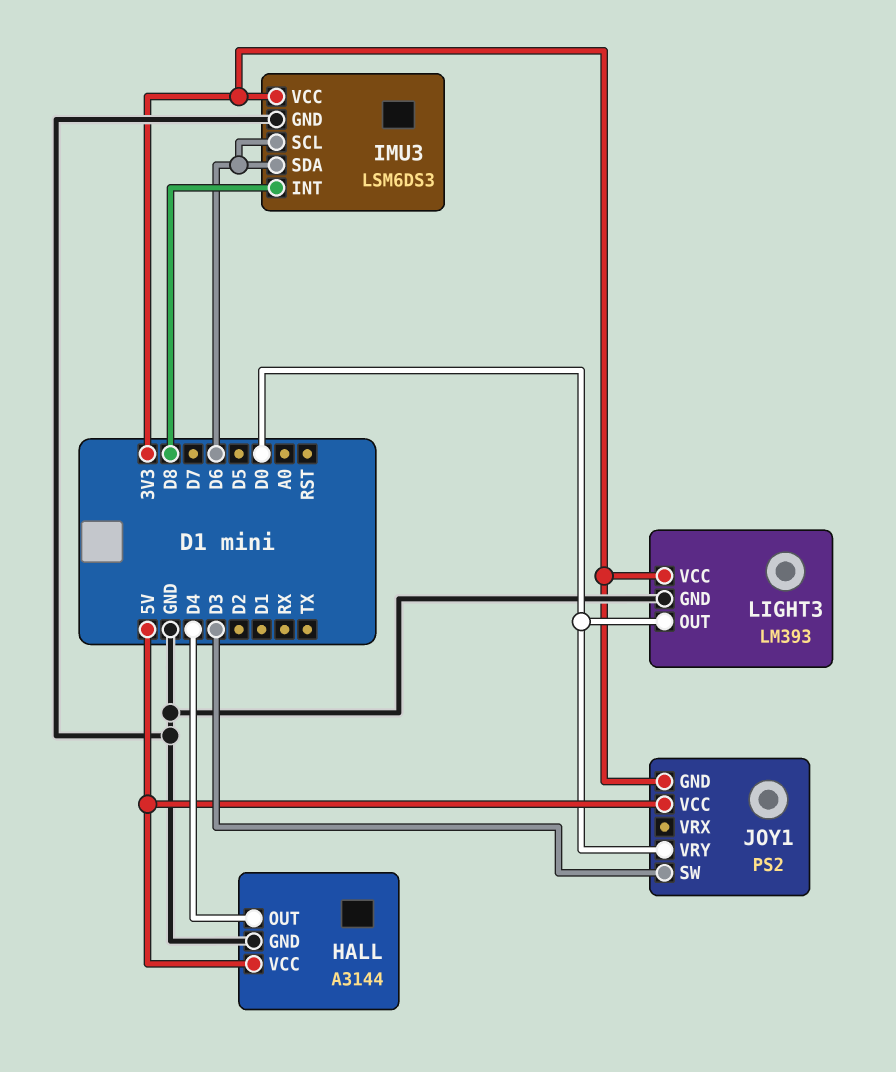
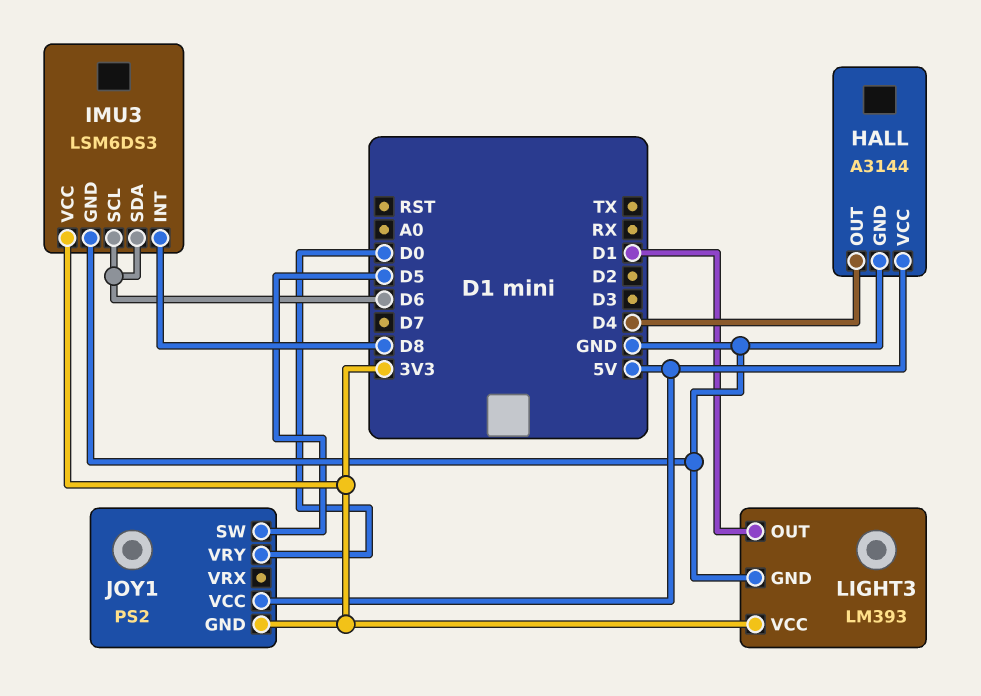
JOY1 pin SW: D3 -> D5
LIGHT3 pin OUT: D0 -> D1

